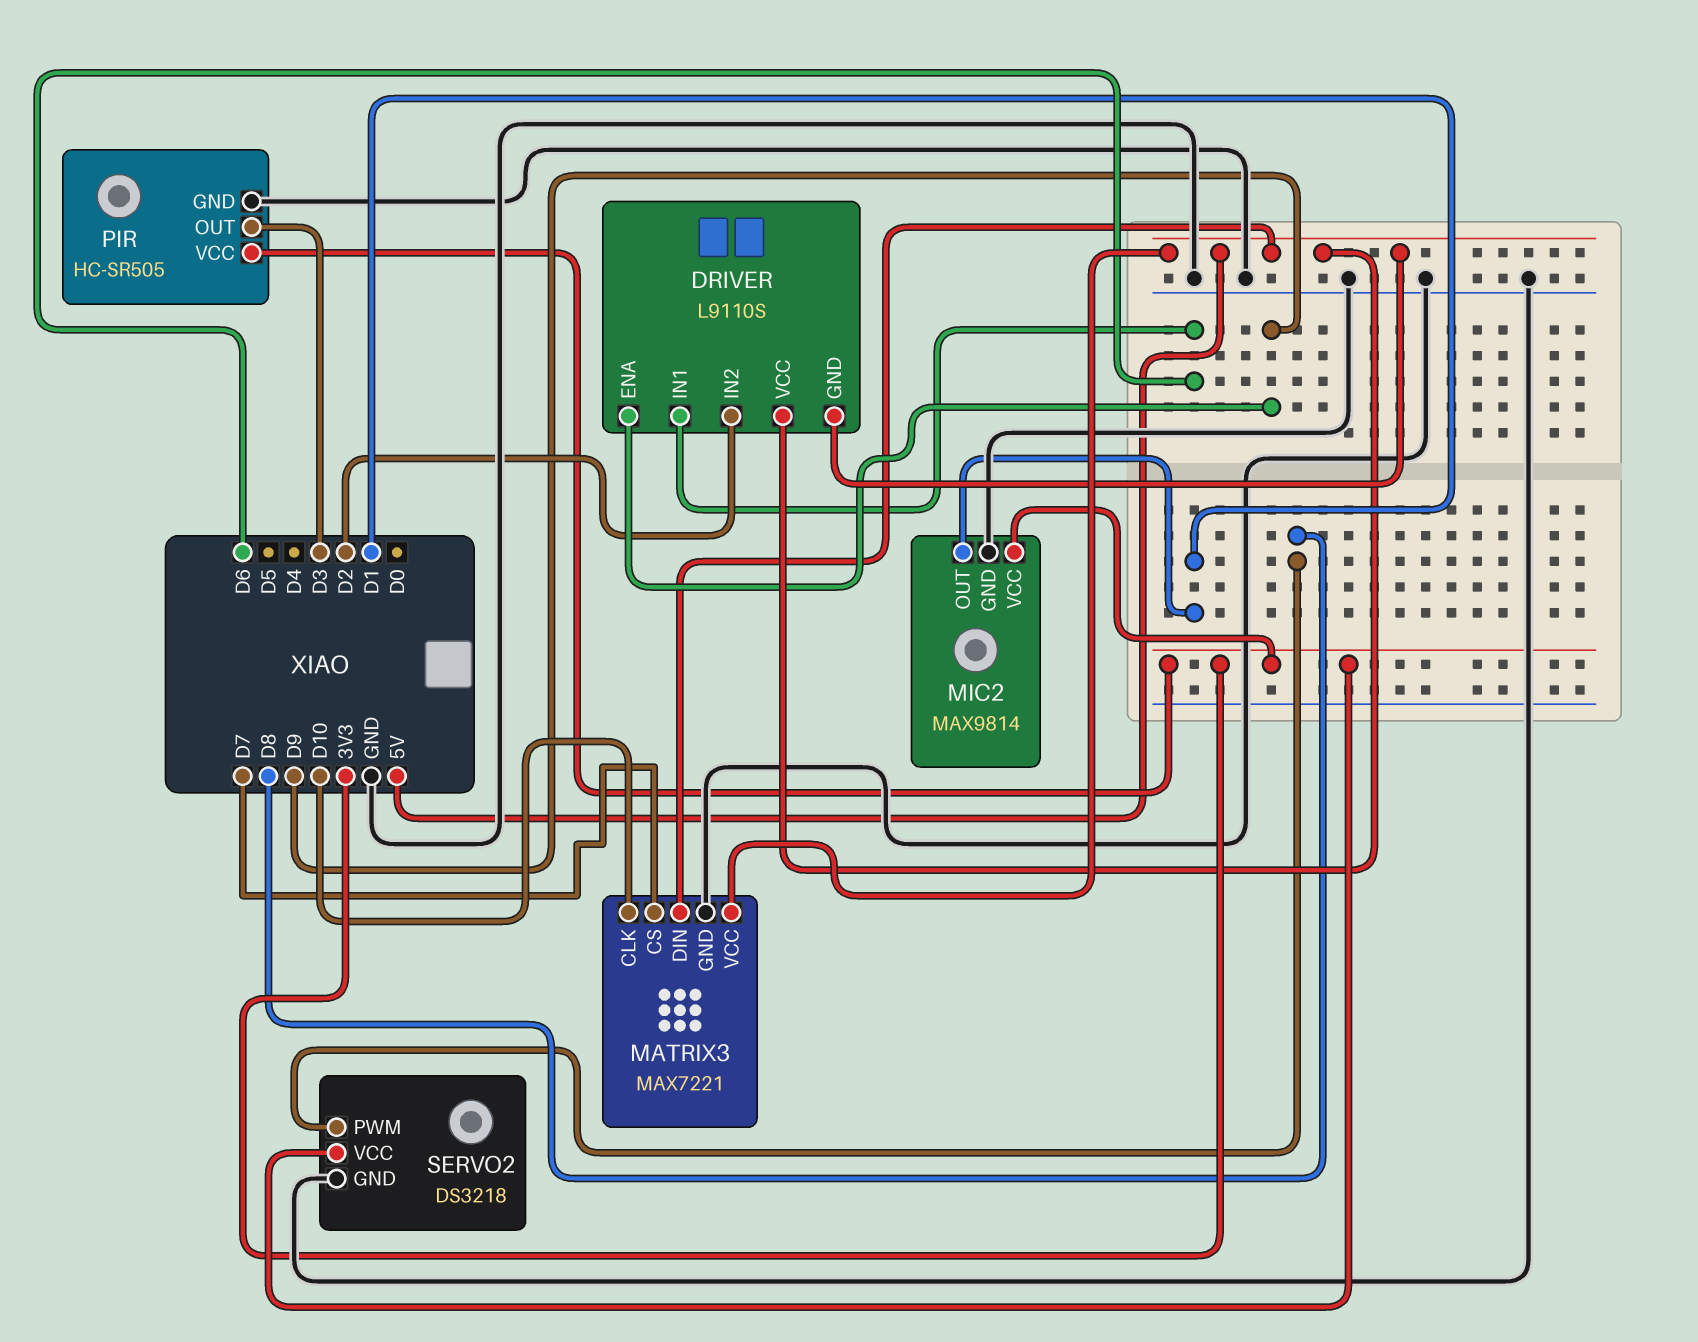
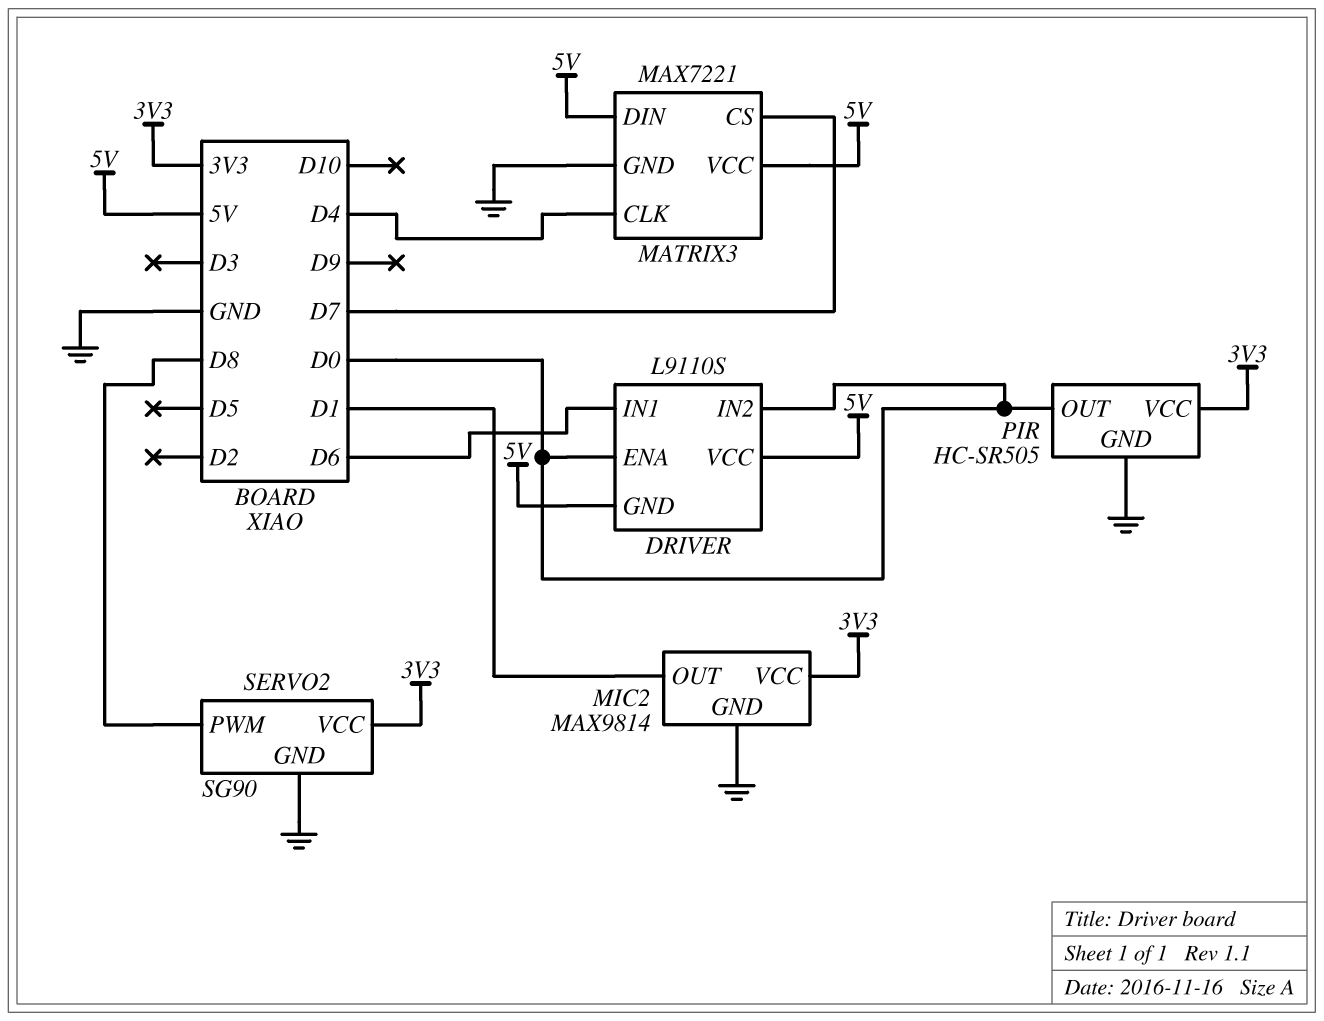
DRIVER pin ENA: D9 -> D0
DRIVER pin IN2: D2 -> D0
MATRIX3 pin CLK: D10 -> D4
PIR pin OUT: D3 -> D0
SERVO2: DS3218 -> SG90

